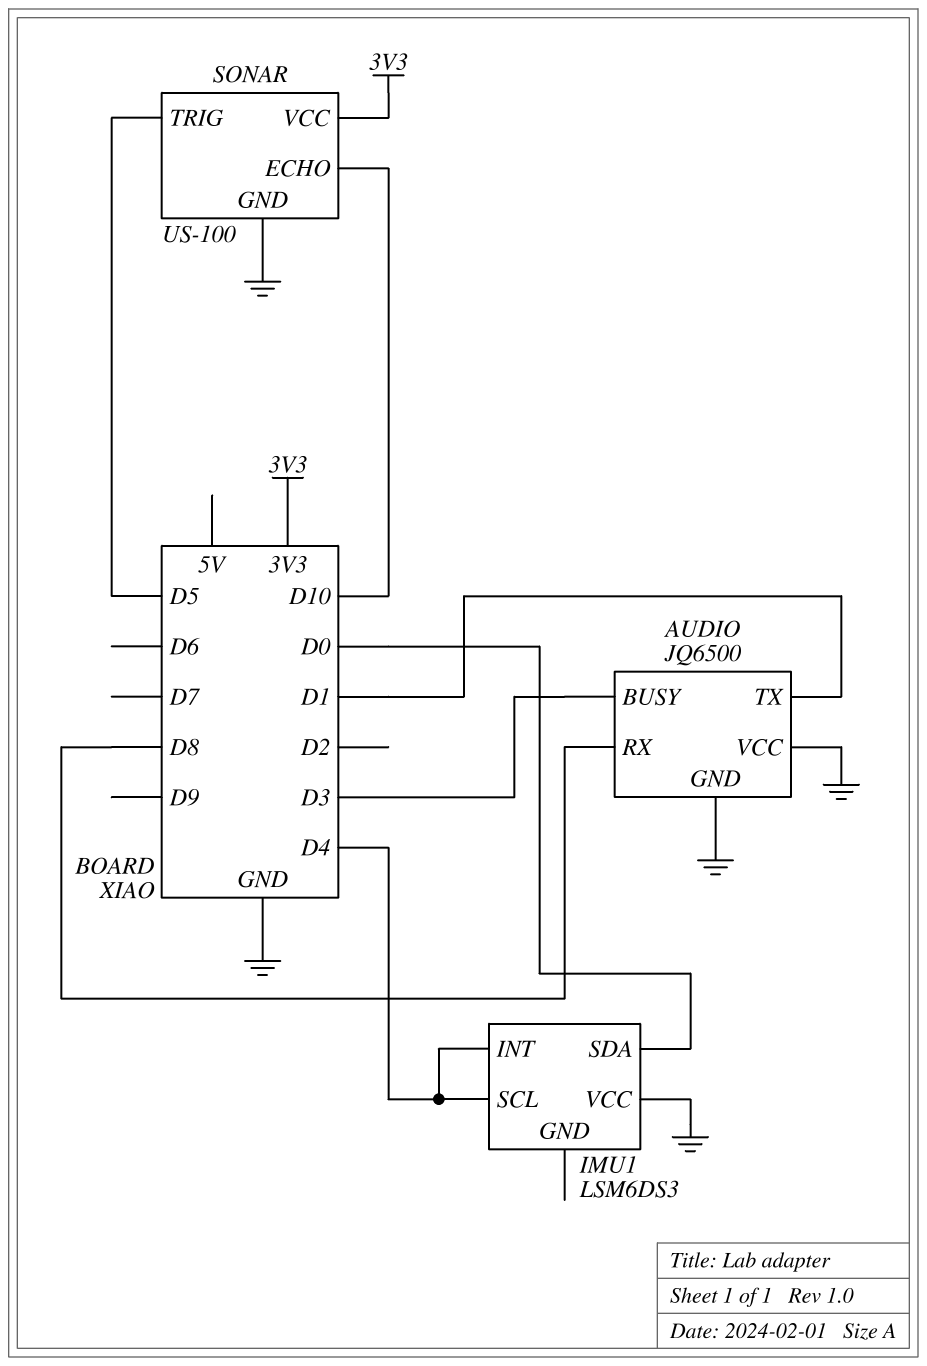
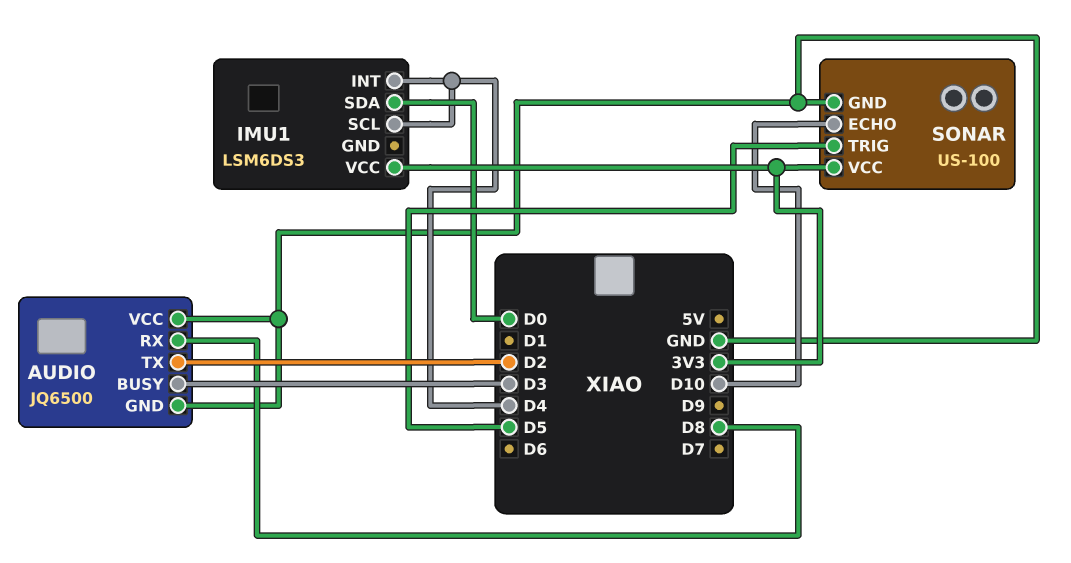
AUDIO pin TX: D1 -> D2
IMU1 pin VCC: GND -> 3V3

